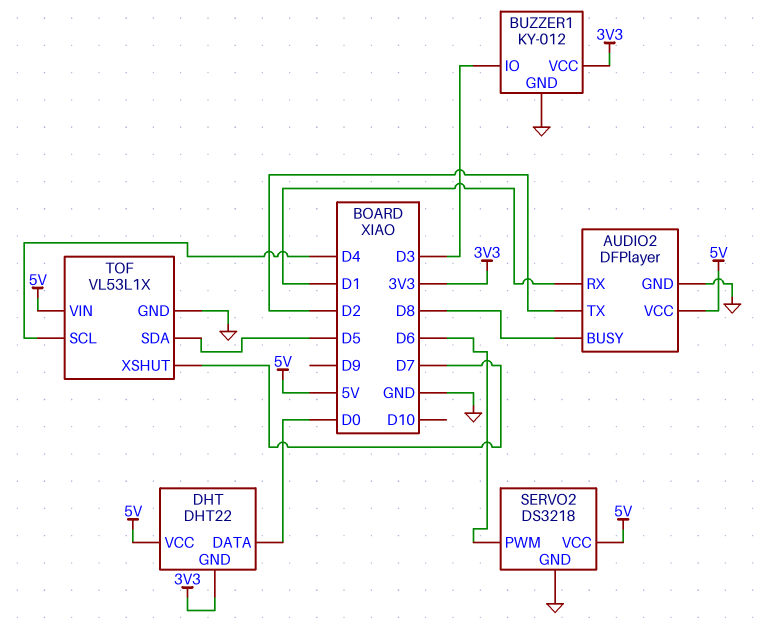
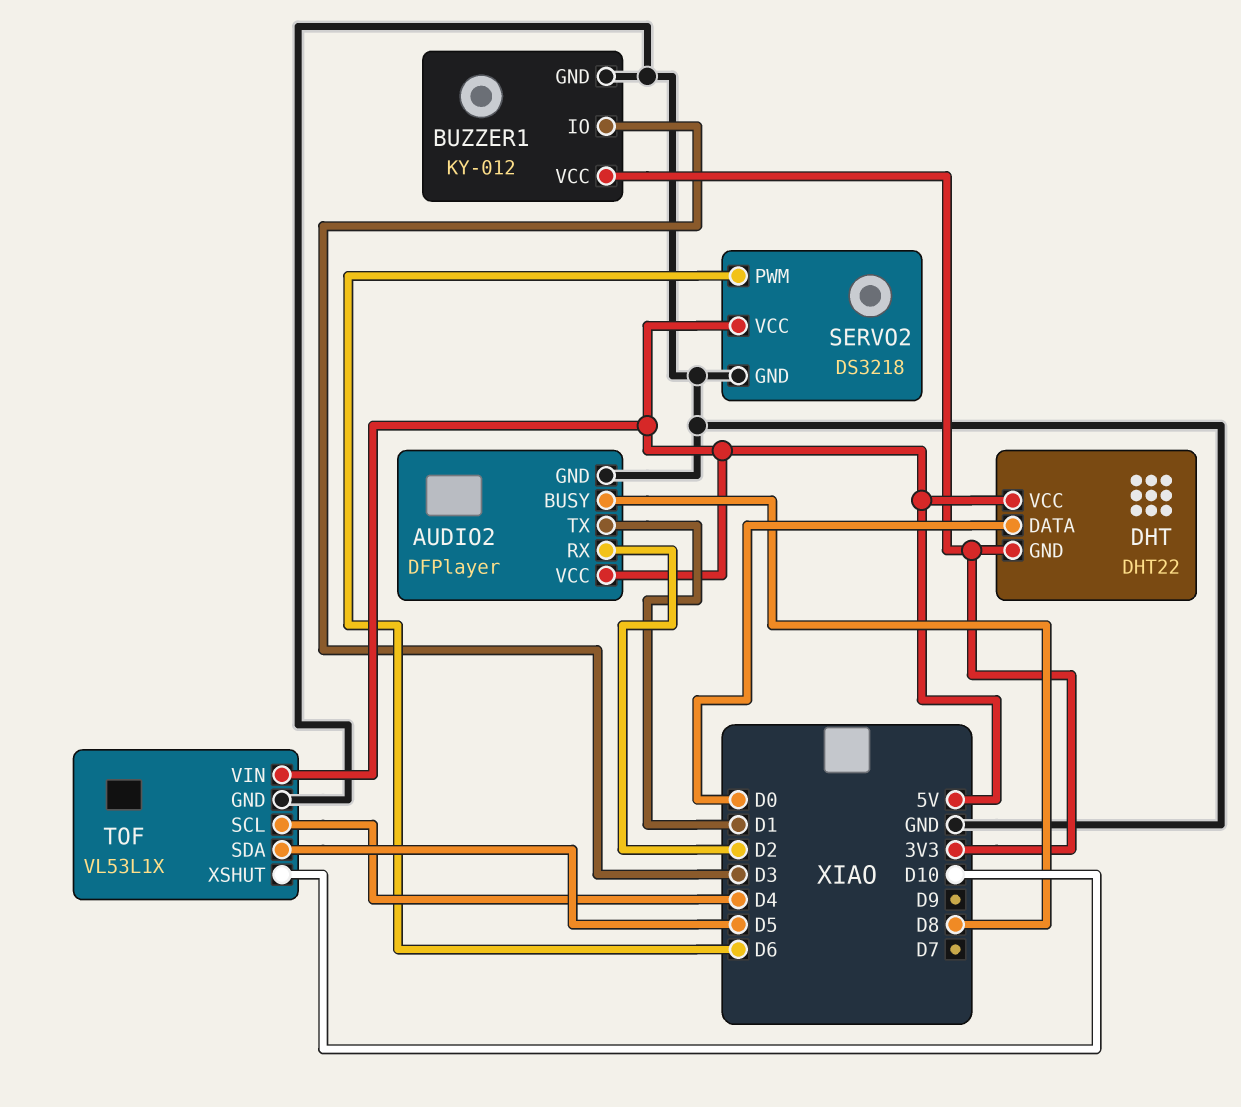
AUDIO2 pin RX: D1 -> D2
AUDIO2 pin TX: D2 -> D1
TOF pin XSHUT: D7 -> D10

